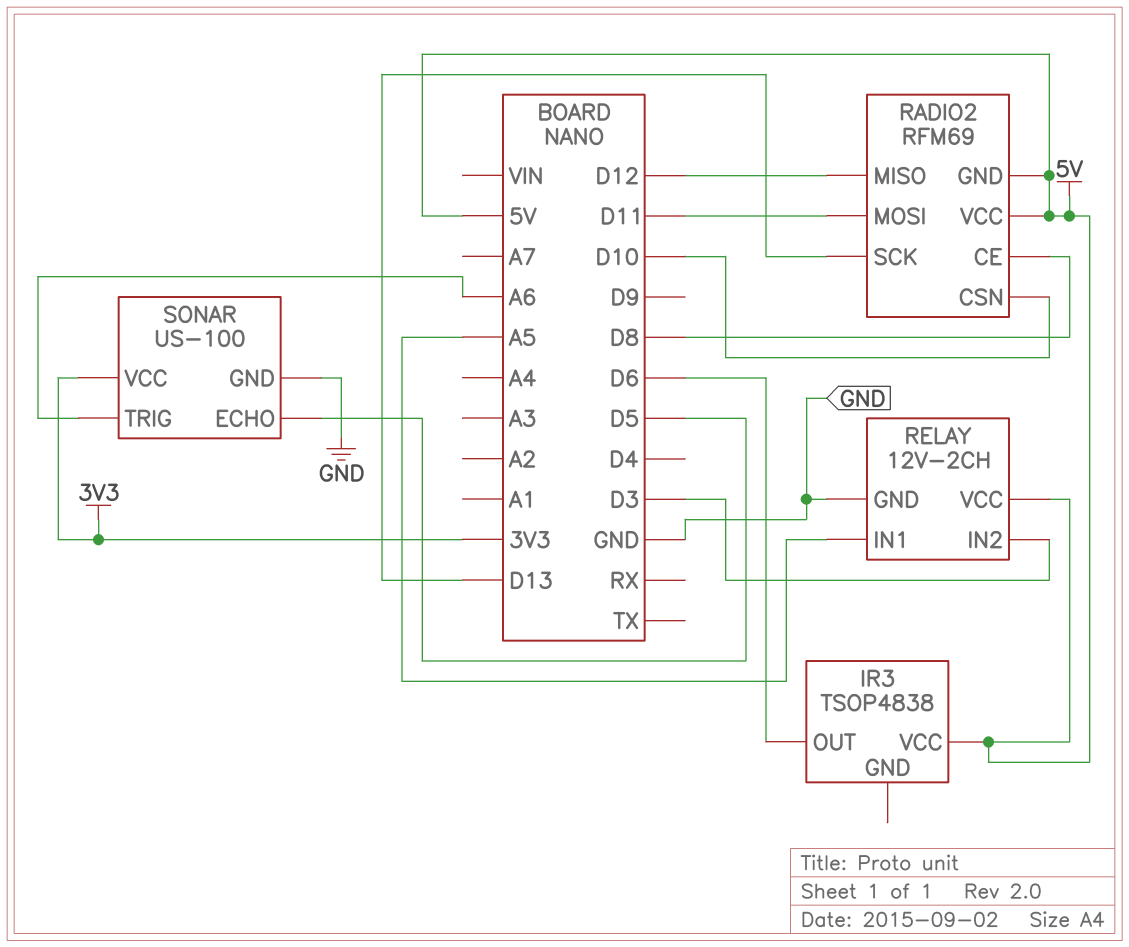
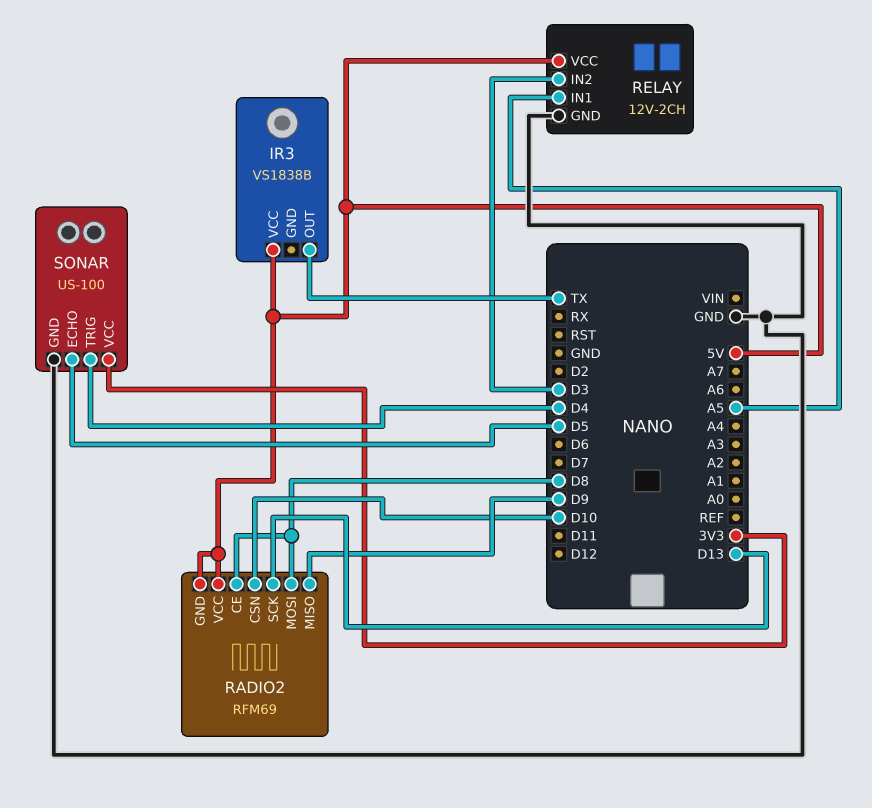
IR3: TSOP4838 -> VS1838B
IR3 pin OUT: D6 -> TX
RADIO2 pin MISO: D12 -> D9
RADIO2 pin MOSI: D11 -> D8
SONAR pin TRIG: A6 -> D4

